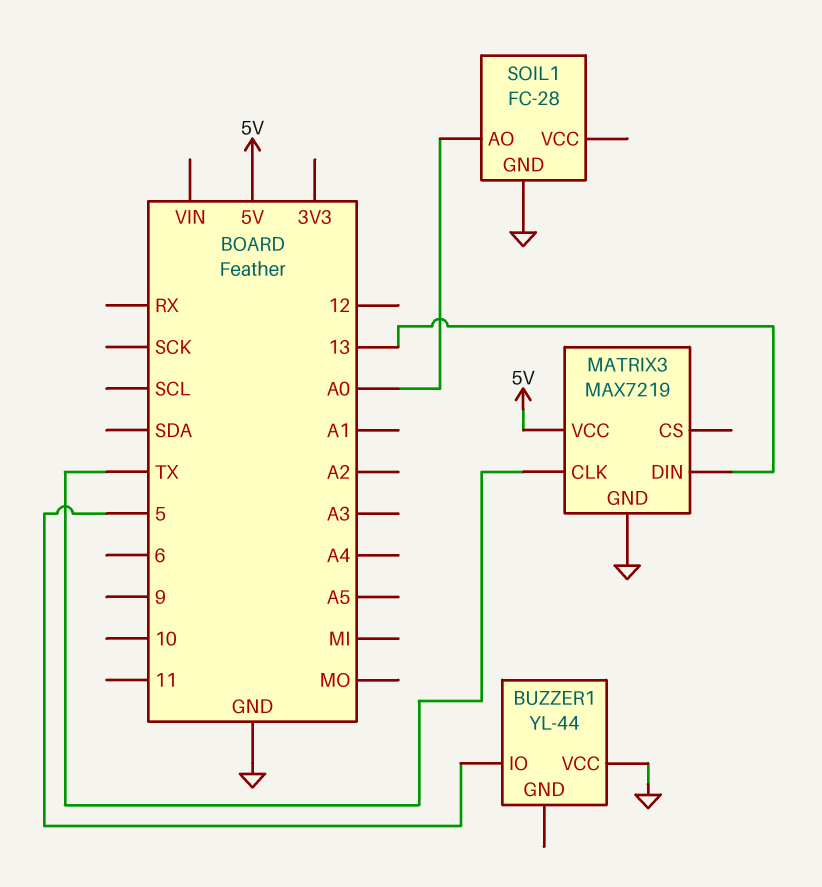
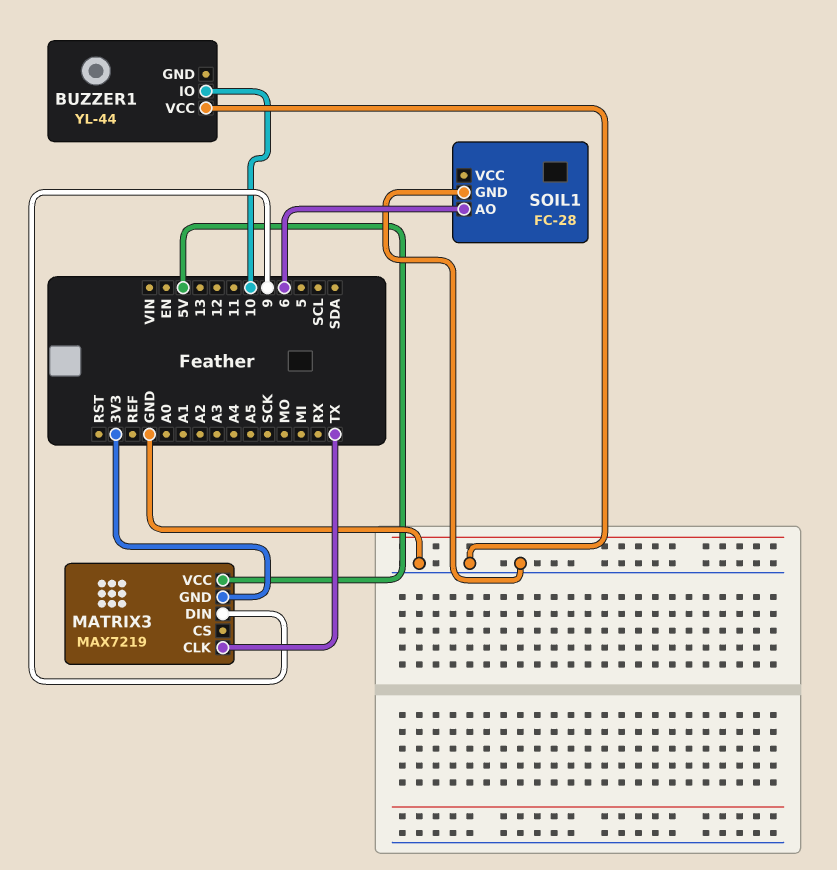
BUZZER1 pin IO: 5 -> 10
MATRIX3 pin DIN: 13 -> 9
MATRIX3 pin GND: GND -> 3V3
SOIL1 pin AO: A0 -> 6

